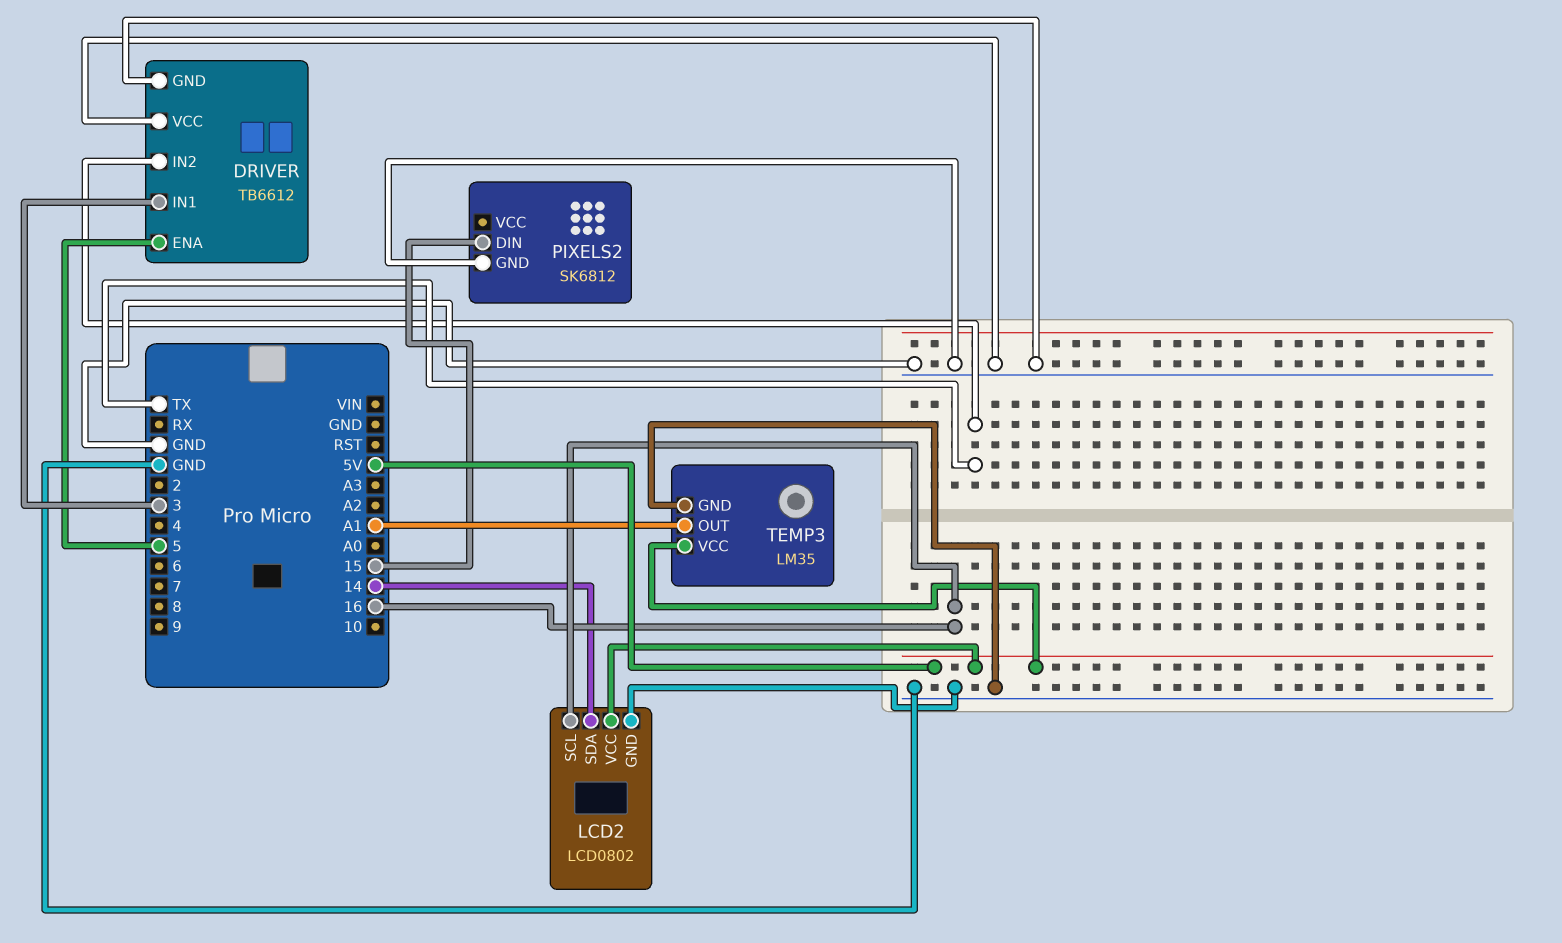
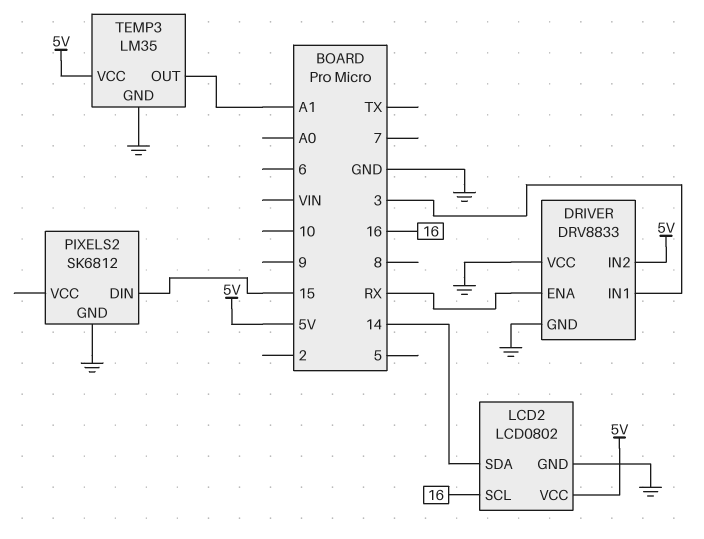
DRIVER: TB6612 -> DRV8833
DRIVER pin ENA: 5 -> RX
DRIVER pin IN2: TX -> 5V

